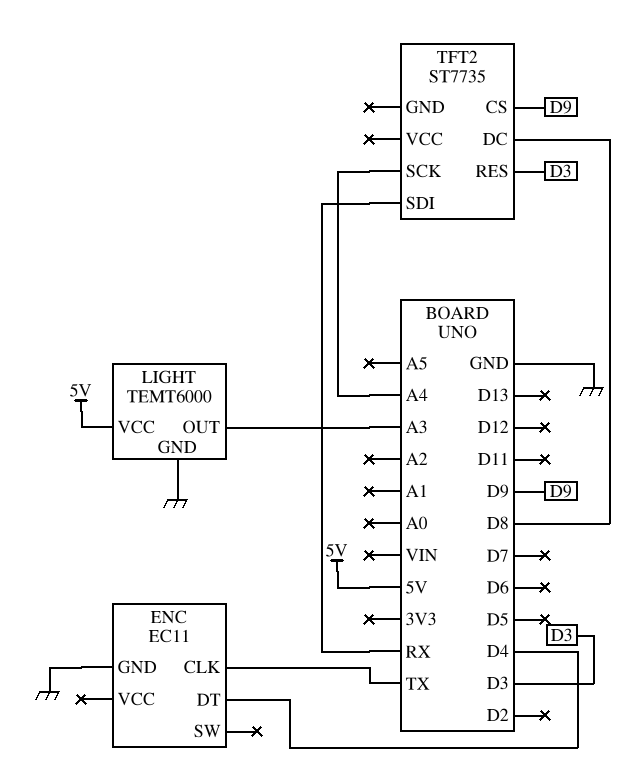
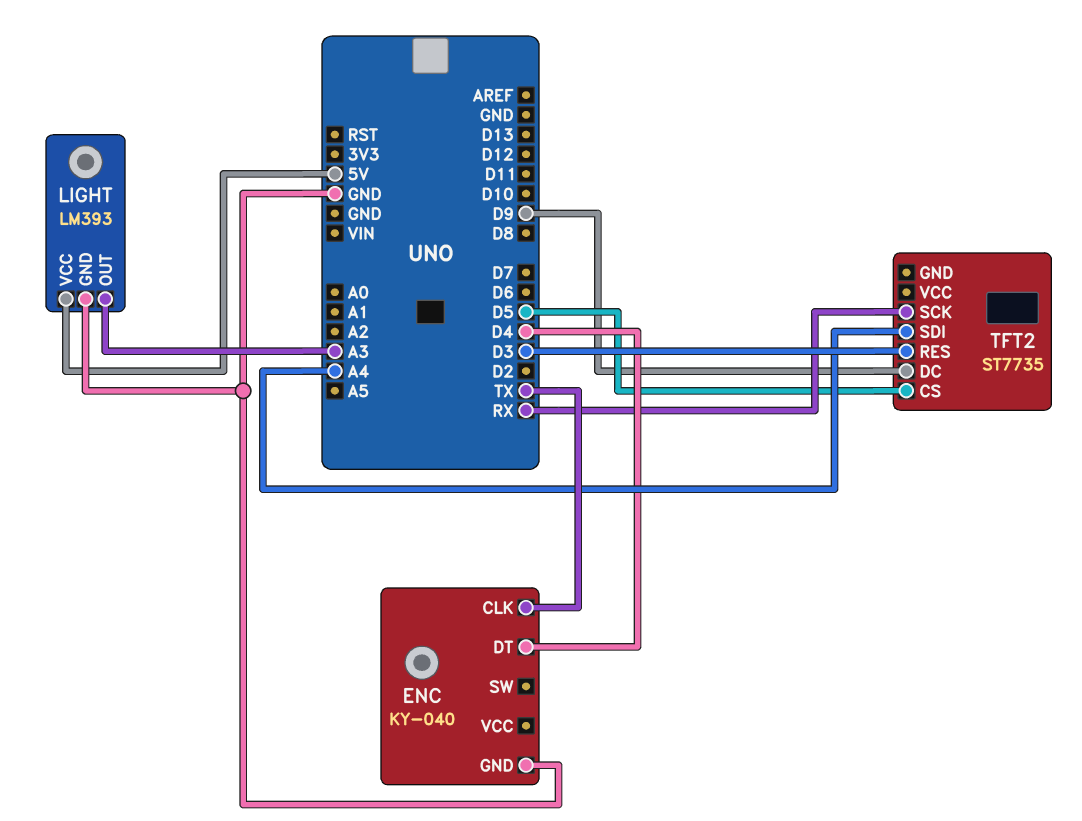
ENC: EC11 -> KY-040
LIGHT: TEMT6000 -> LM393
TFT2 pin CS: D9 -> D5
TFT2 pin DC: D8 -> D9
TFT2 pin SCK: A4 -> RX
TFT2 pin SDI: RX -> A4

